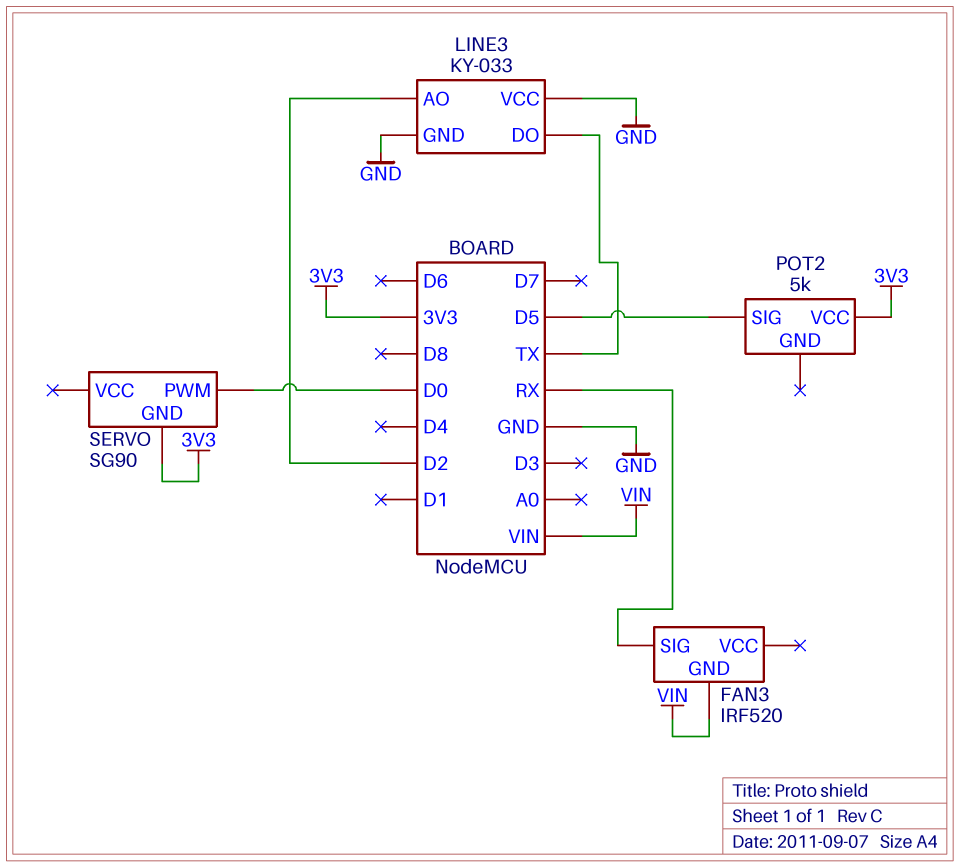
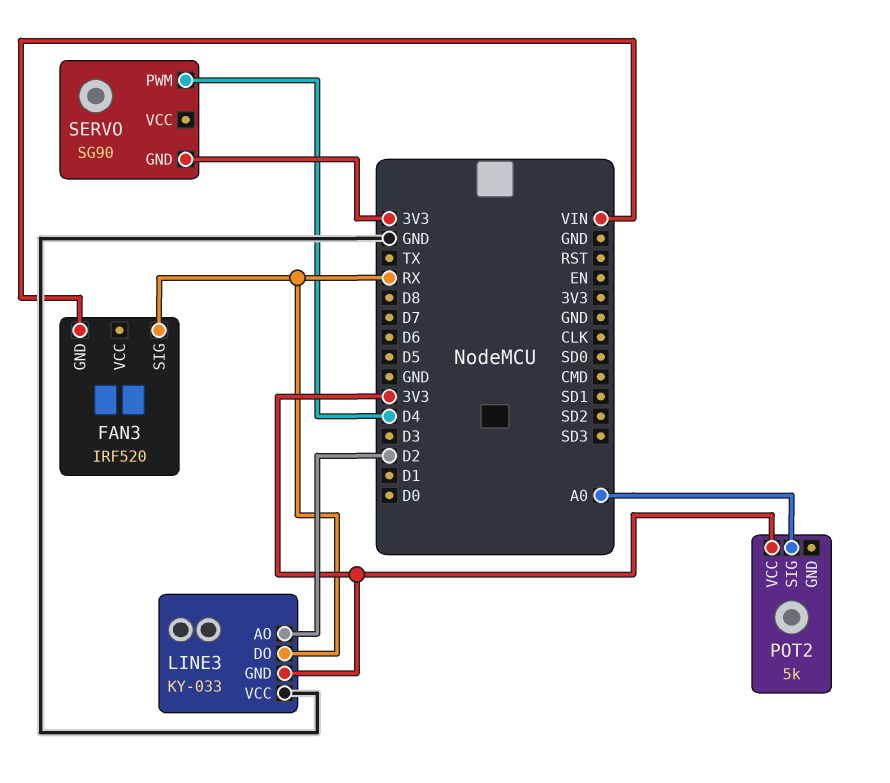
LINE3 pin DO: TX -> RX
LINE3 pin GND: GND -> 3V3
POT2 pin SIG: D5 -> A0
SERVO pin PWM: D0 -> D4

